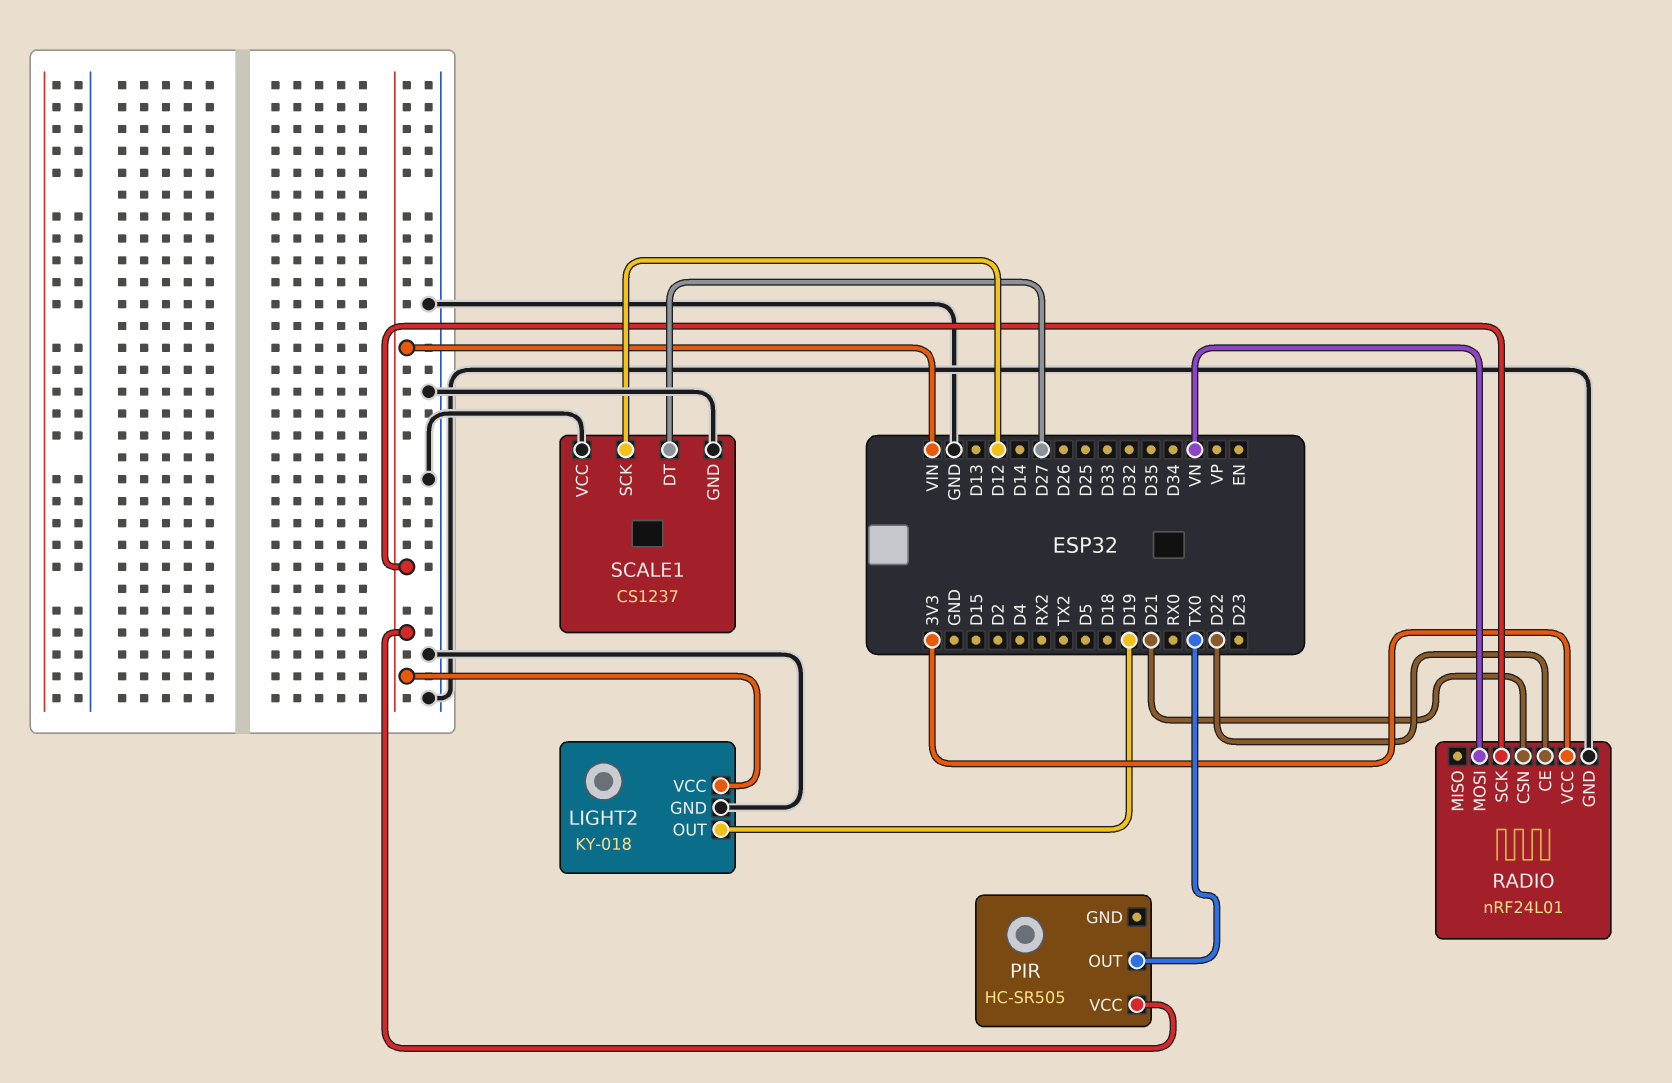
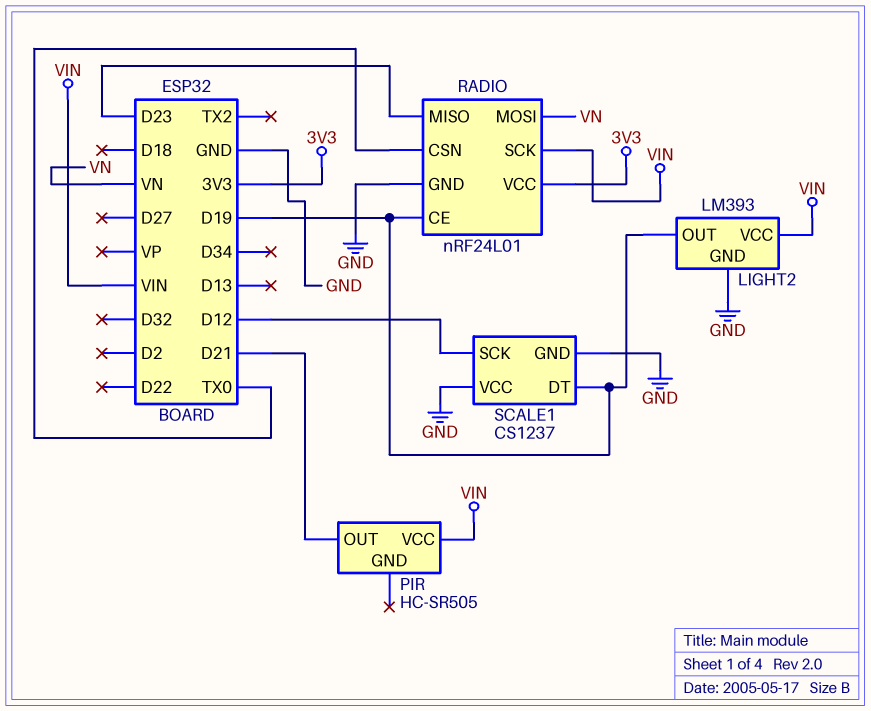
LIGHT2: KY-018 -> LM393
PIR pin OUT: TX0 -> D21
RADIO pin CE: D22 -> D19
RADIO pin CSN: D21 -> TX0
RADIO pin MISO: none -> D23
SCALE1 pin DT: D27 -> D19

